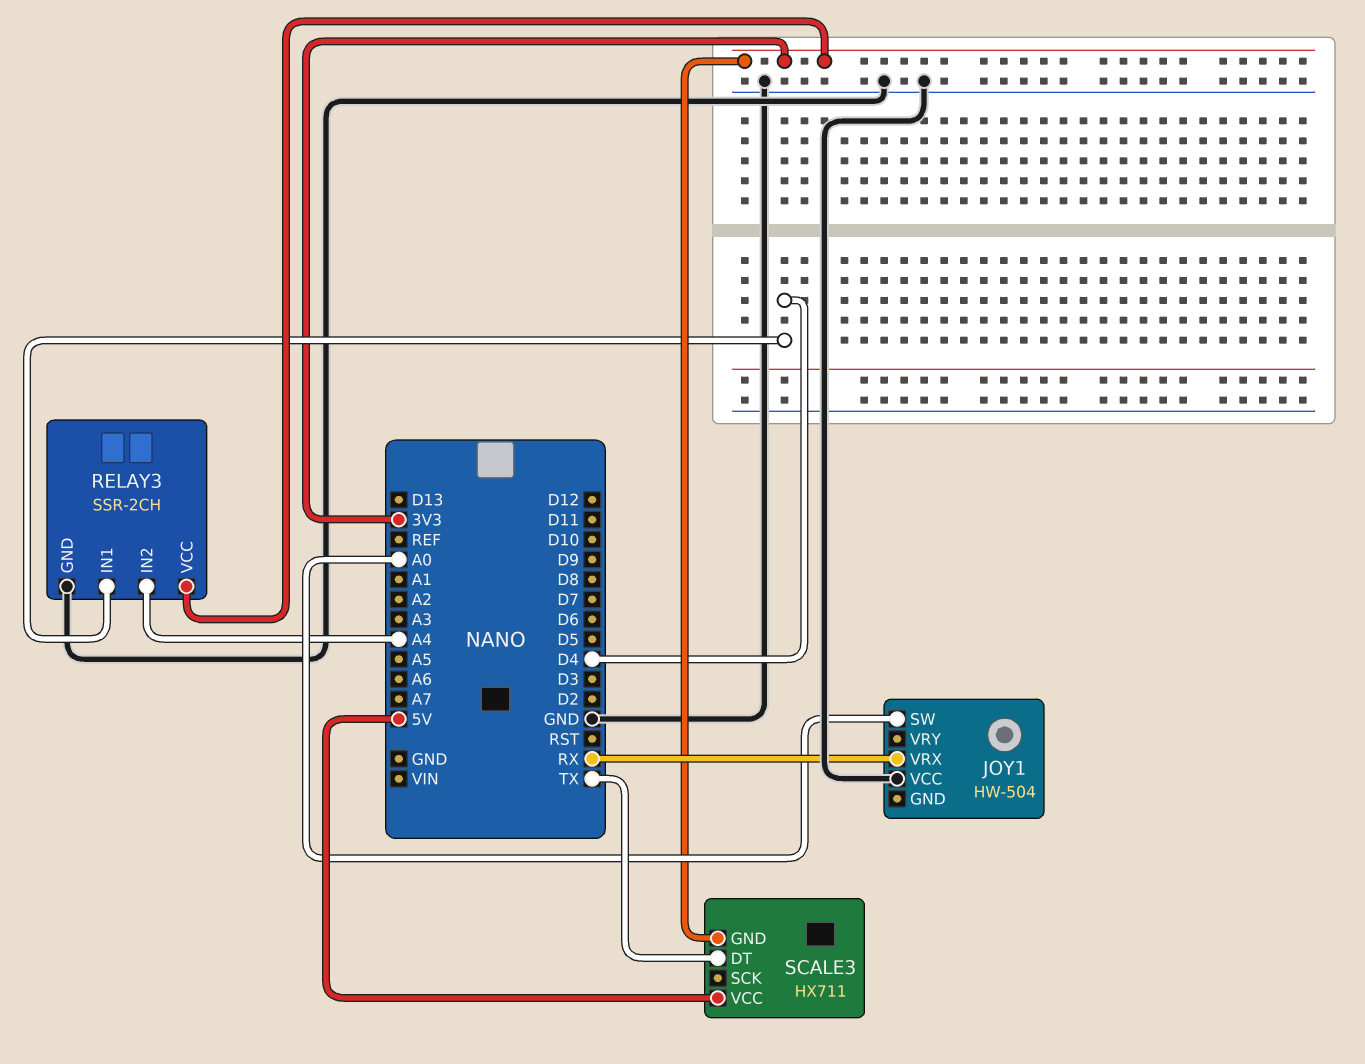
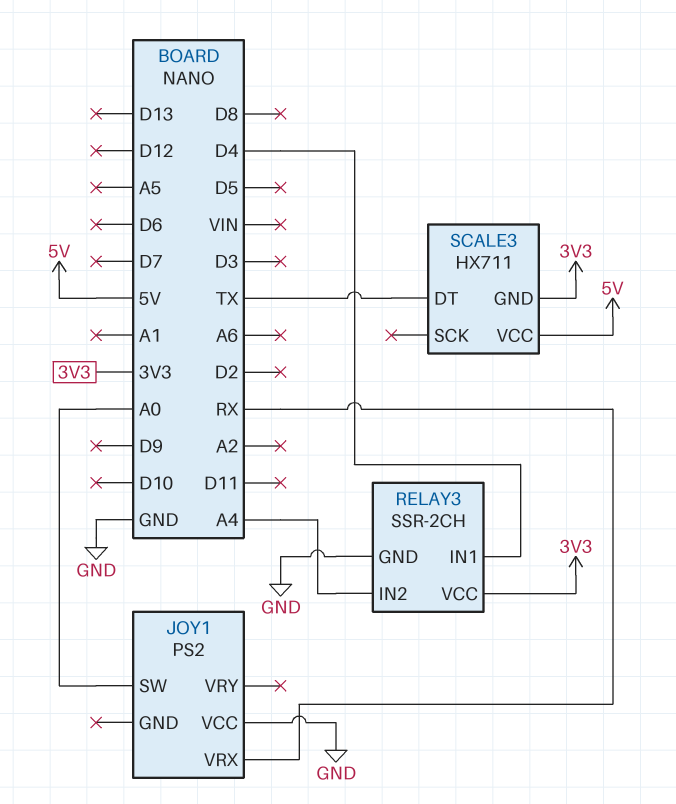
JOY1: HW-504 -> PS2

